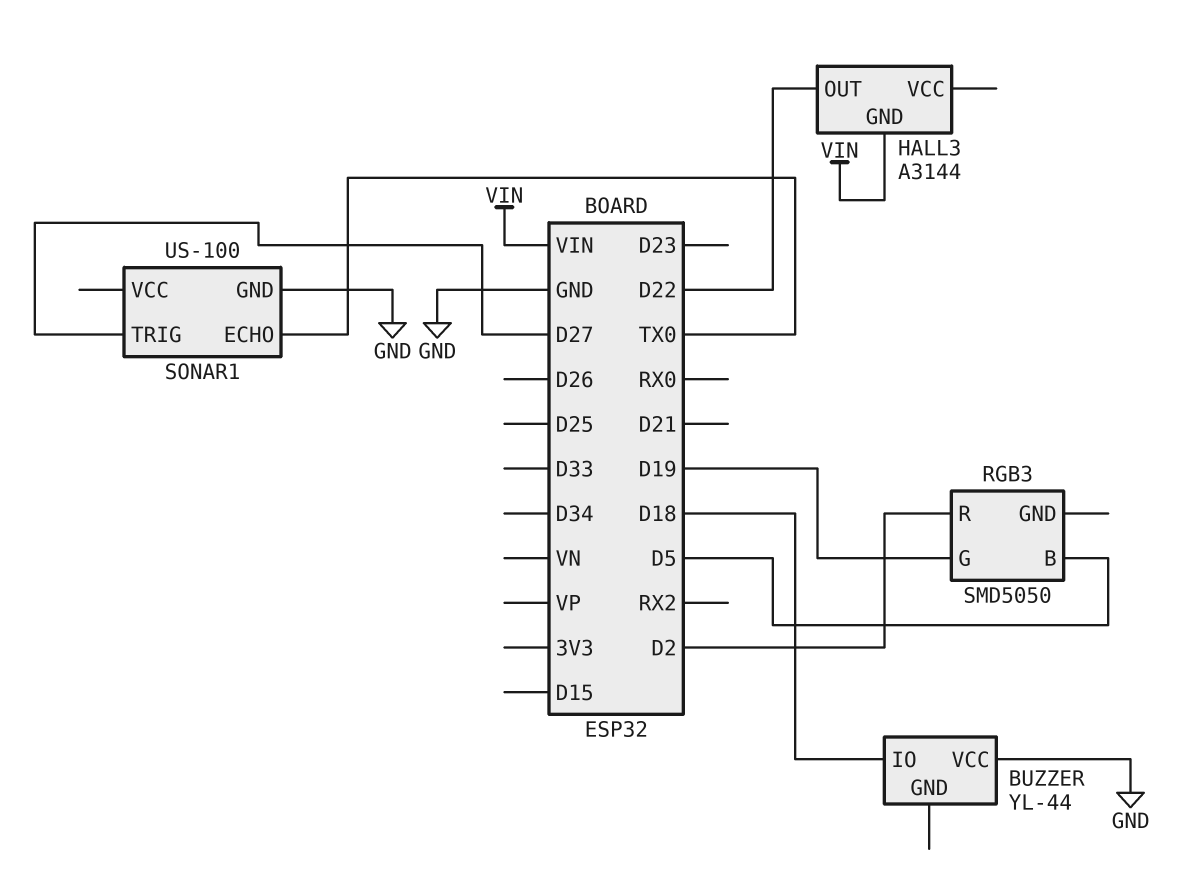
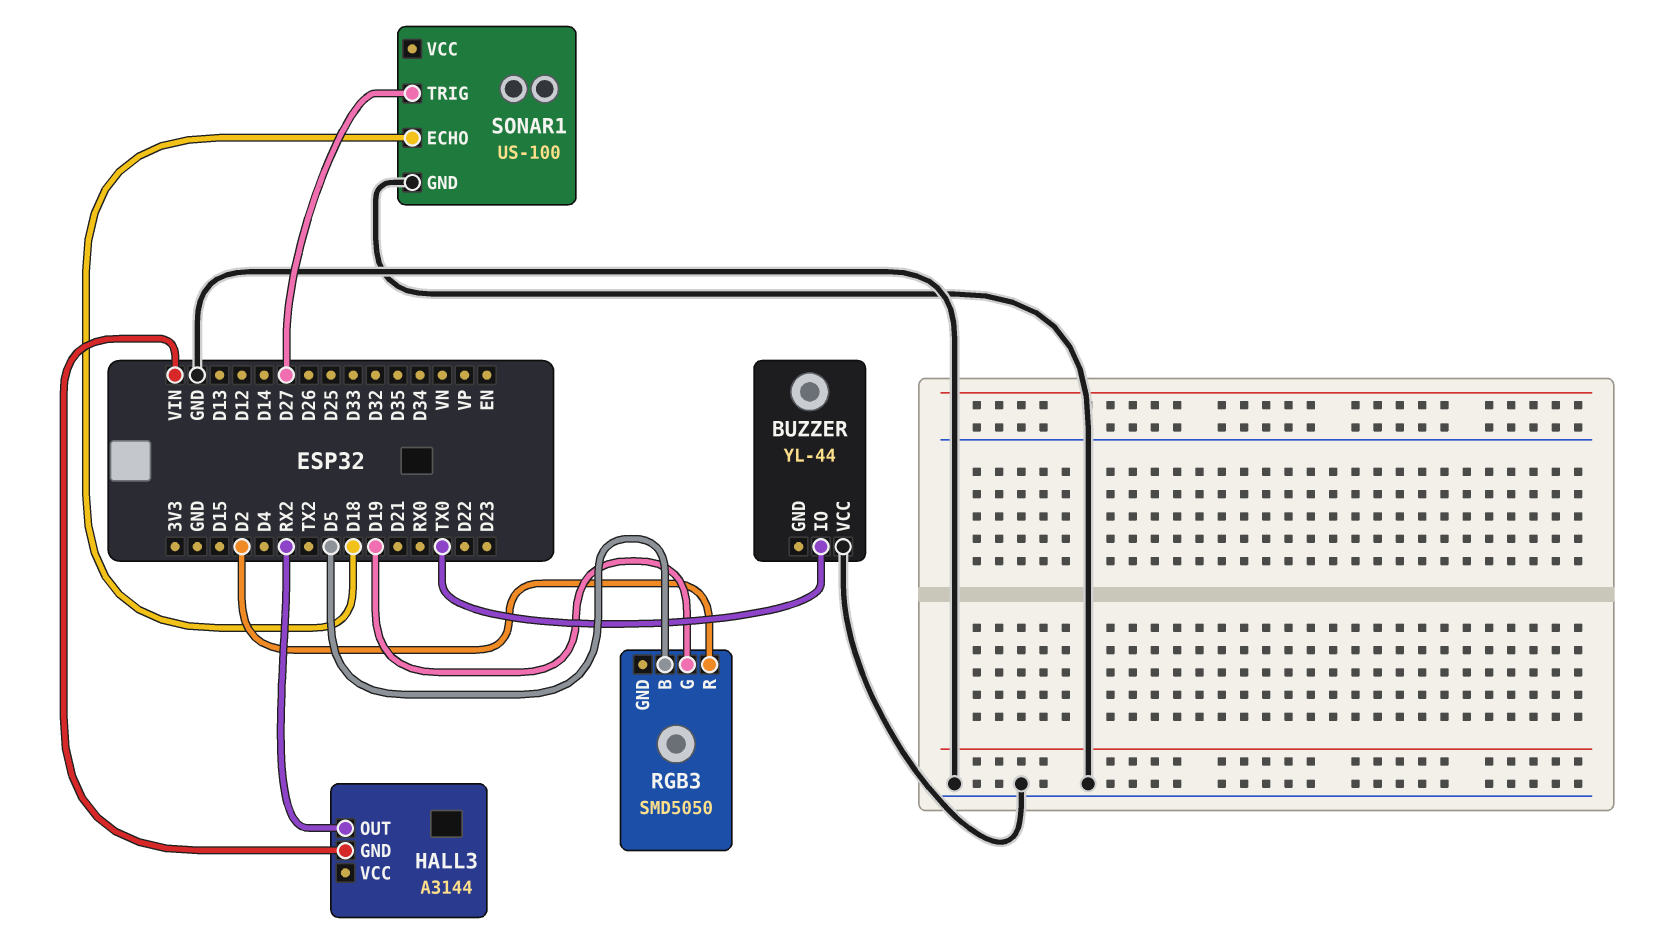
BUZZER pin IO: D18 -> TX0
HALL3 pin OUT: D22 -> RX2
SONAR1 pin ECHO: TX0 -> D18

